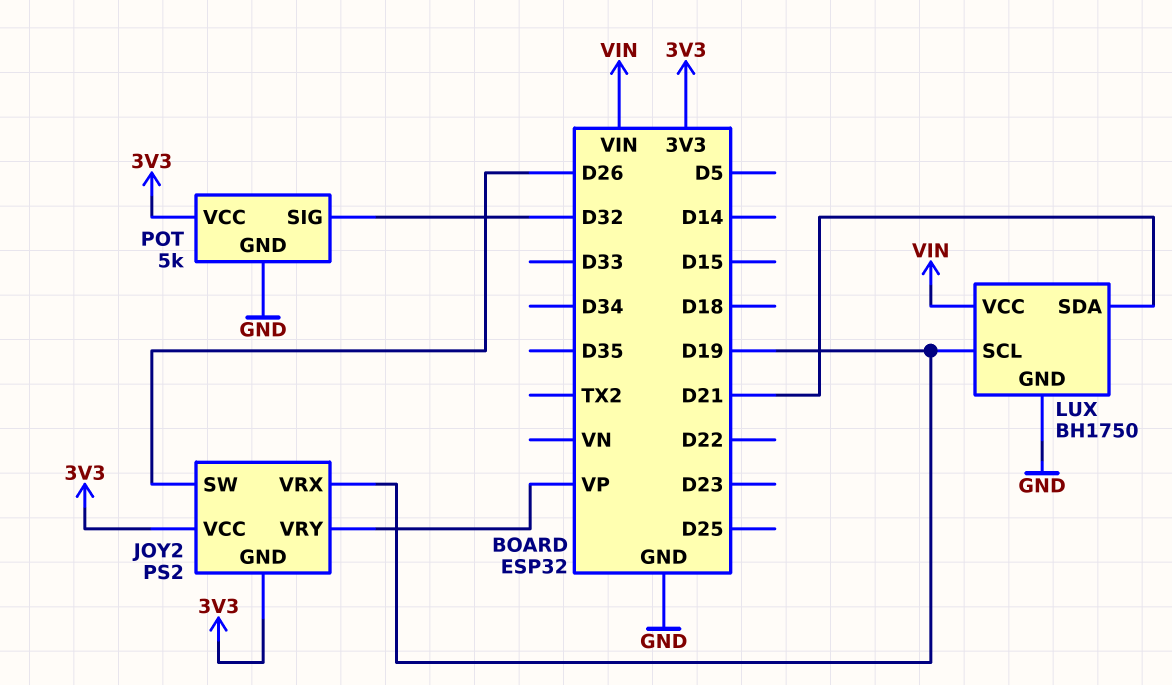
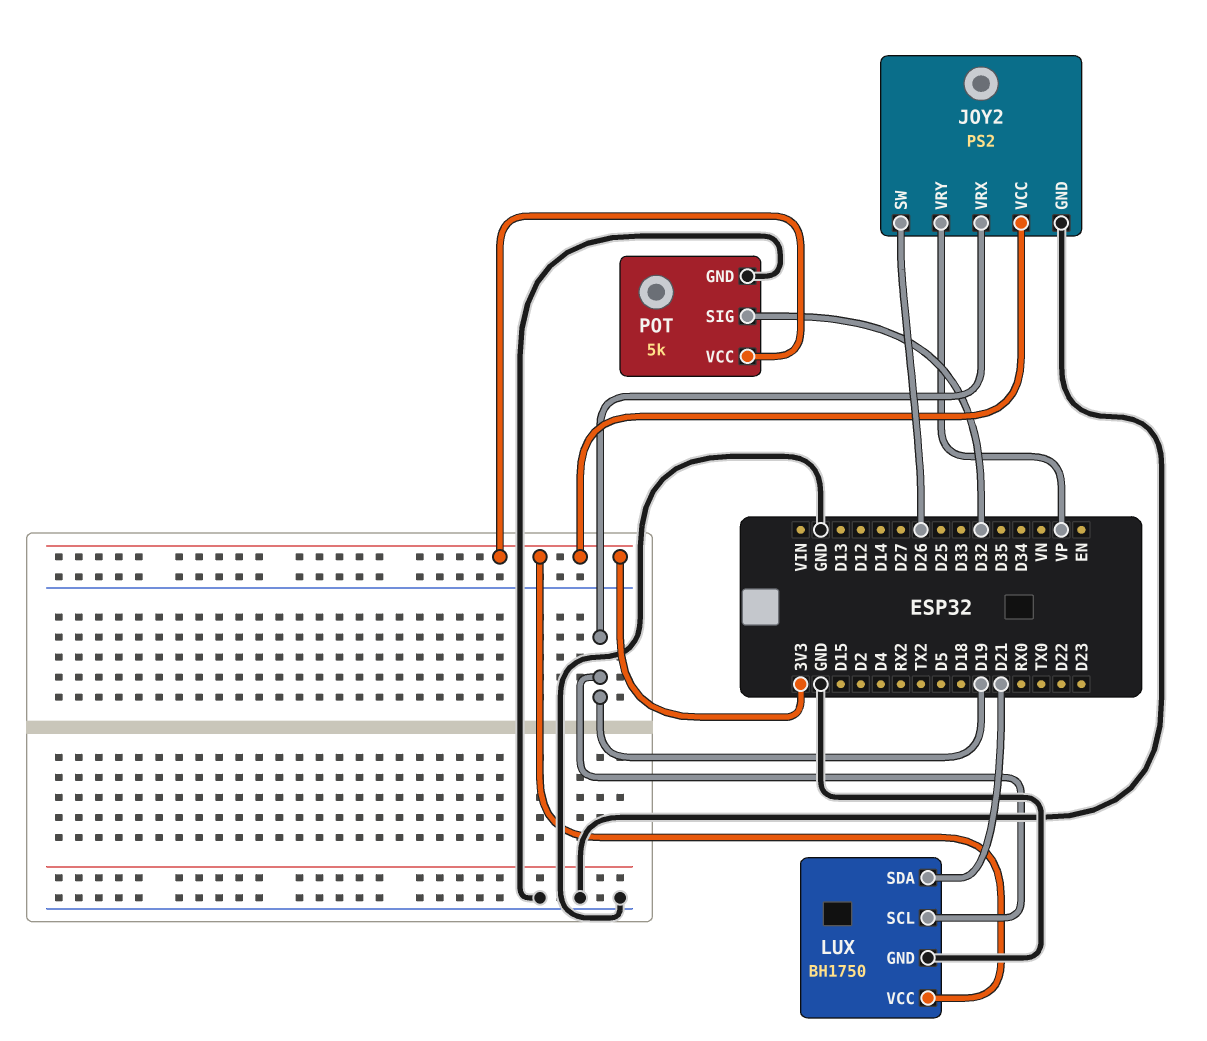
JOY2 pin GND: 3V3 -> GND
LUX pin VCC: VIN -> 3V3

